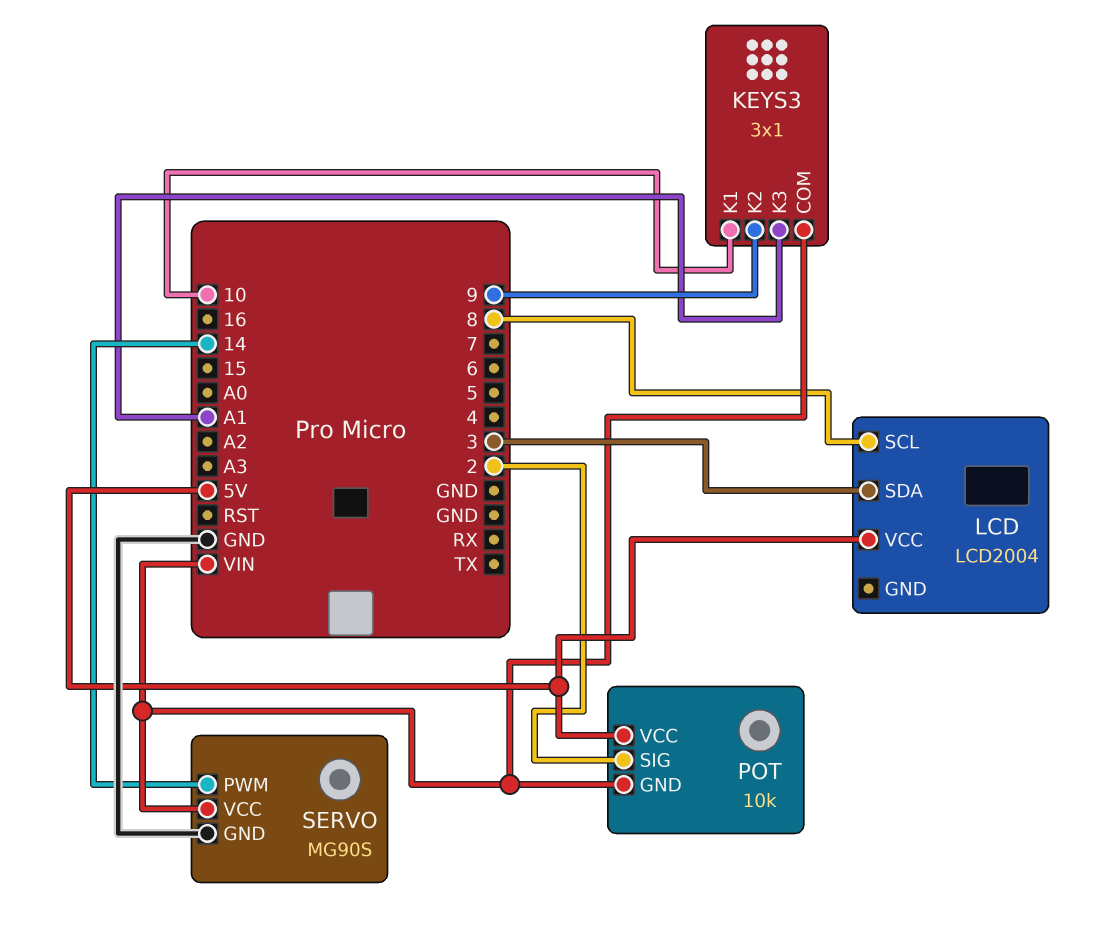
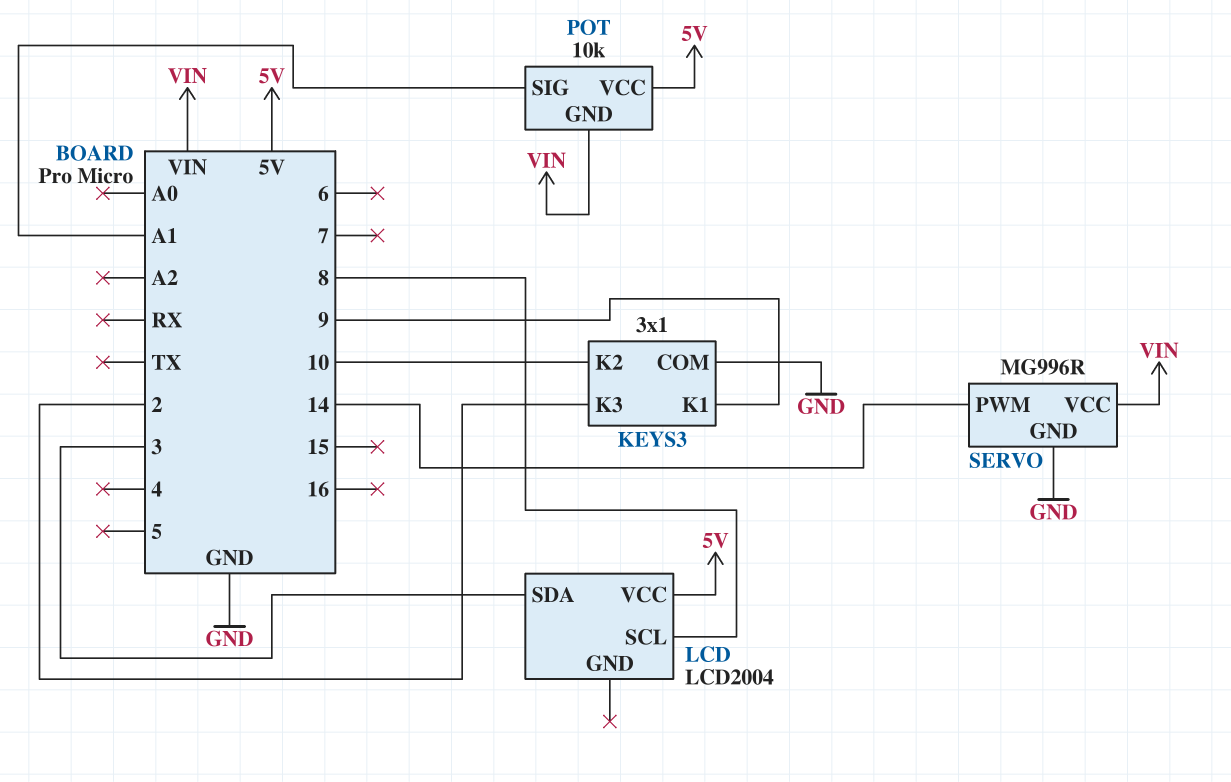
KEYS3 pin COM: VIN -> GND
KEYS3 pin K1: 10 -> 9
KEYS3 pin K2: 9 -> 10
KEYS3 pin K3: A1 -> 2
POT pin SIG: 2 -> A1
SERVO: MG90S -> MG996R

